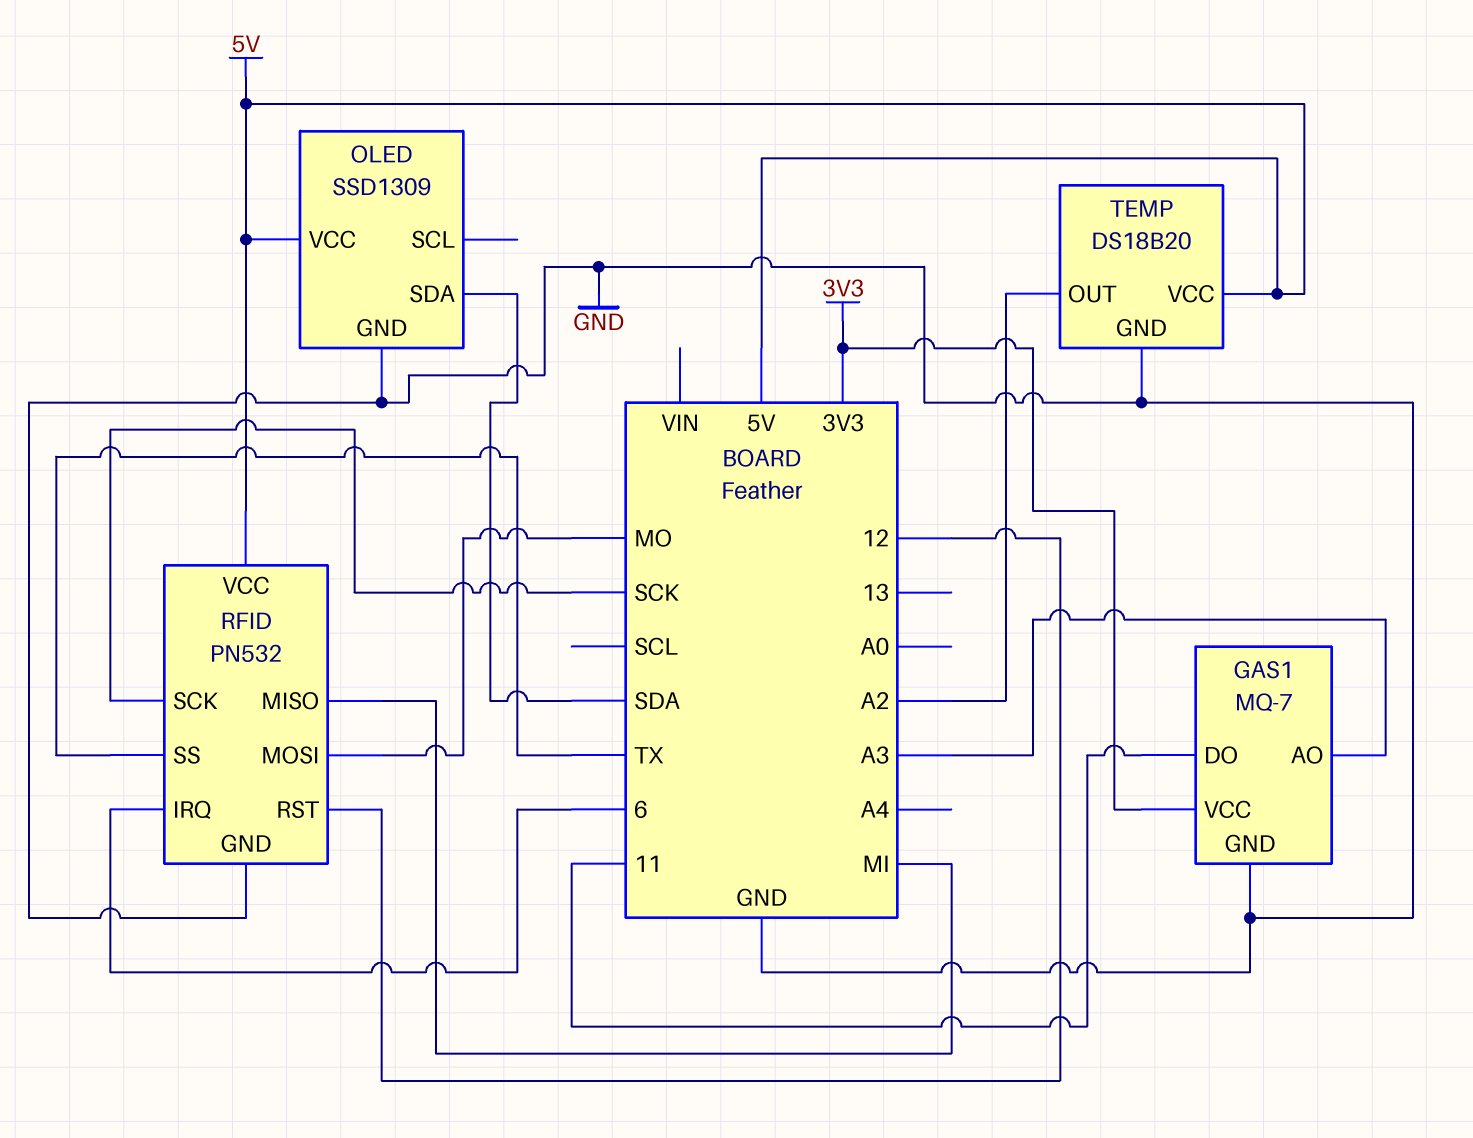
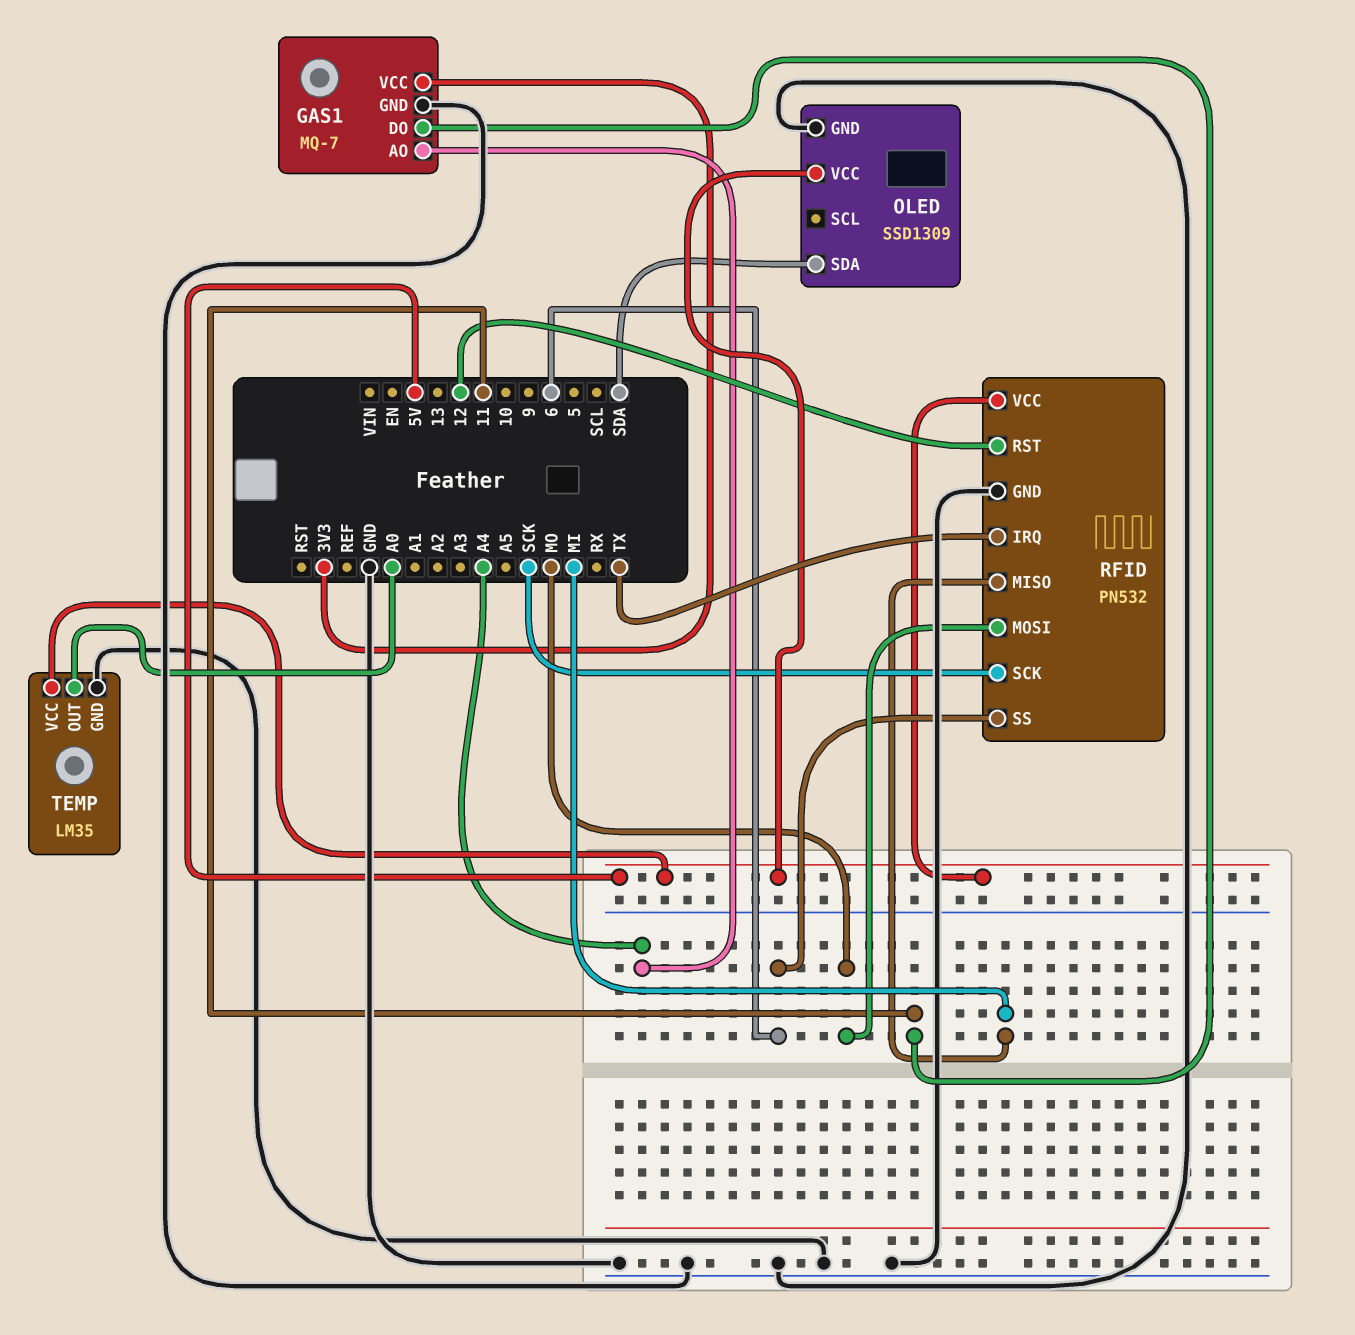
GAS1 pin AO: A3 -> A4
RFID pin IRQ: 6 -> TX
RFID pin SS: TX -> 6
TEMP: DS18B20 -> LM35
TEMP pin OUT: A2 -> A0

